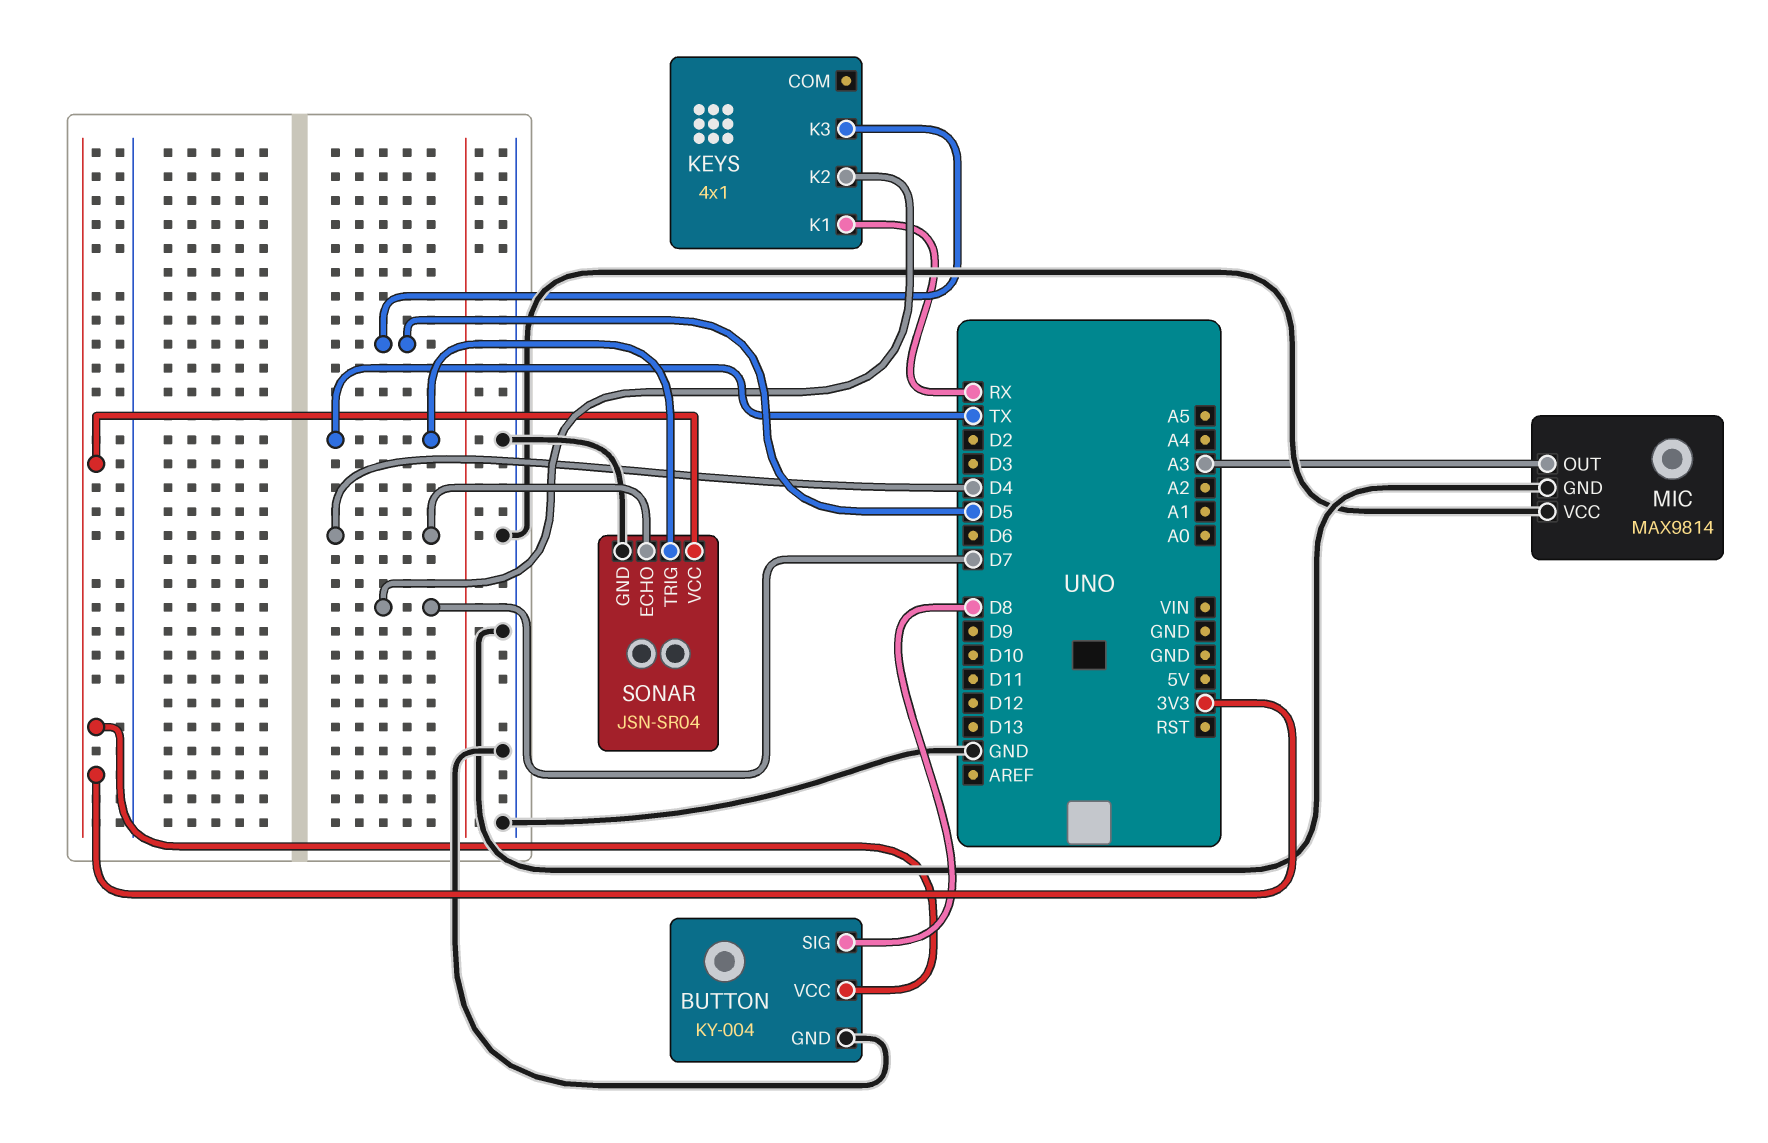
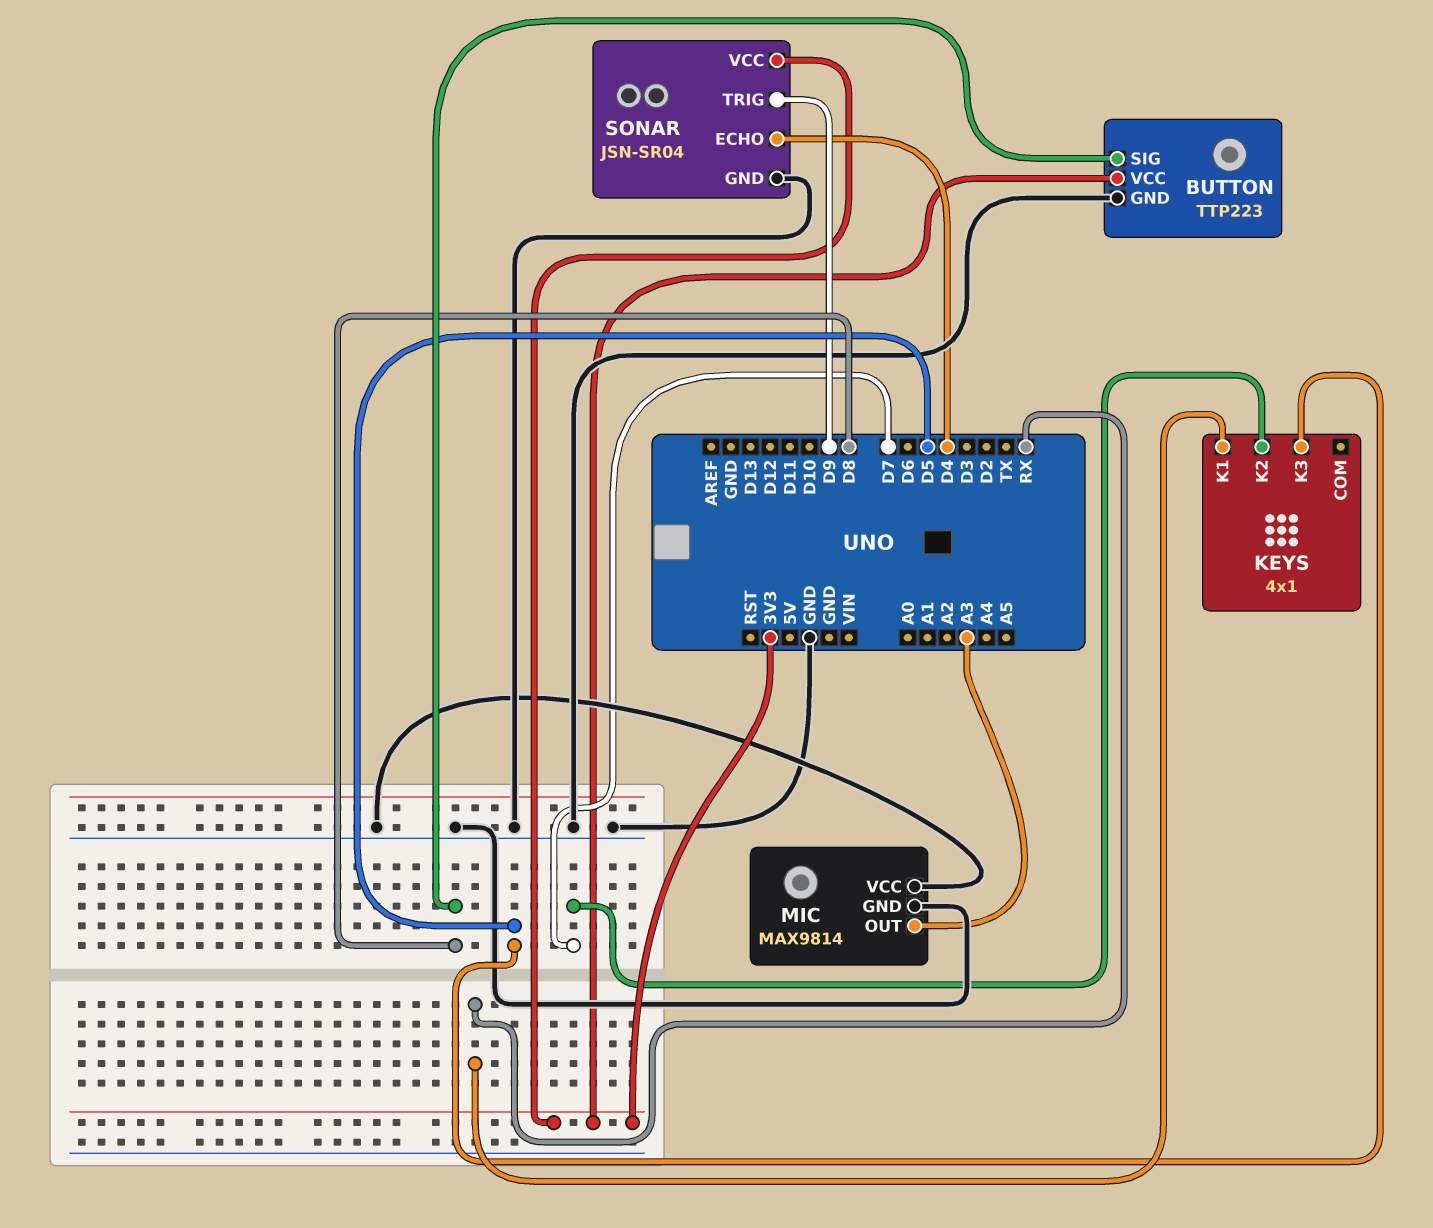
BUTTON: KY-004 -> TTP223
SONAR pin TRIG: TX -> D9

